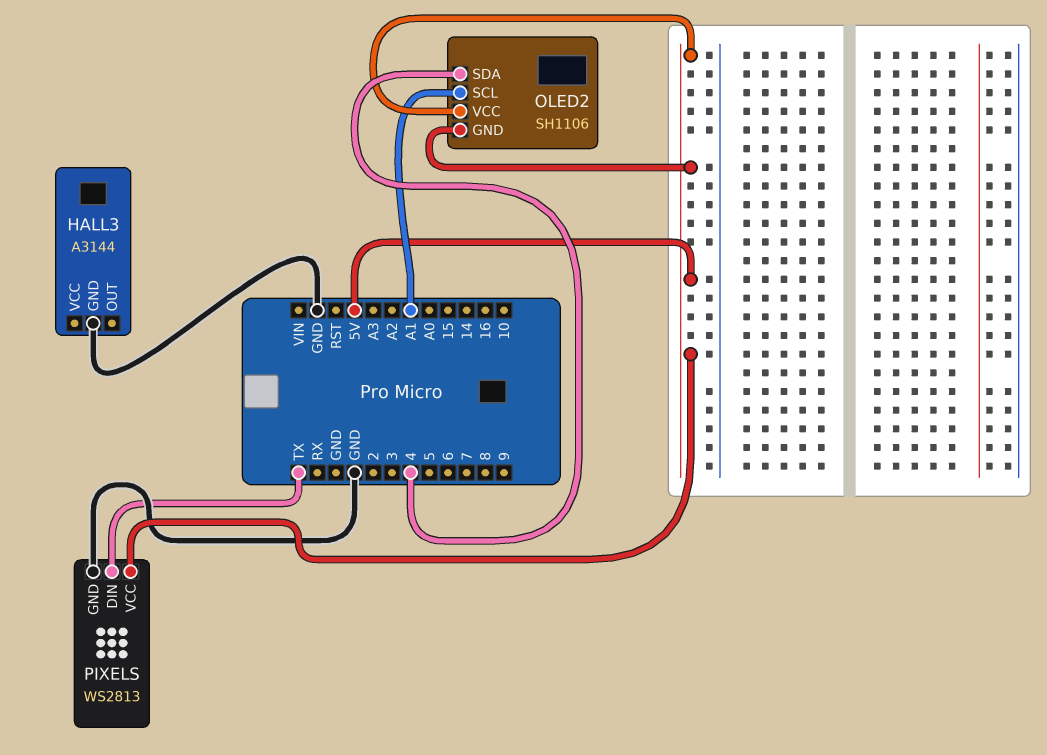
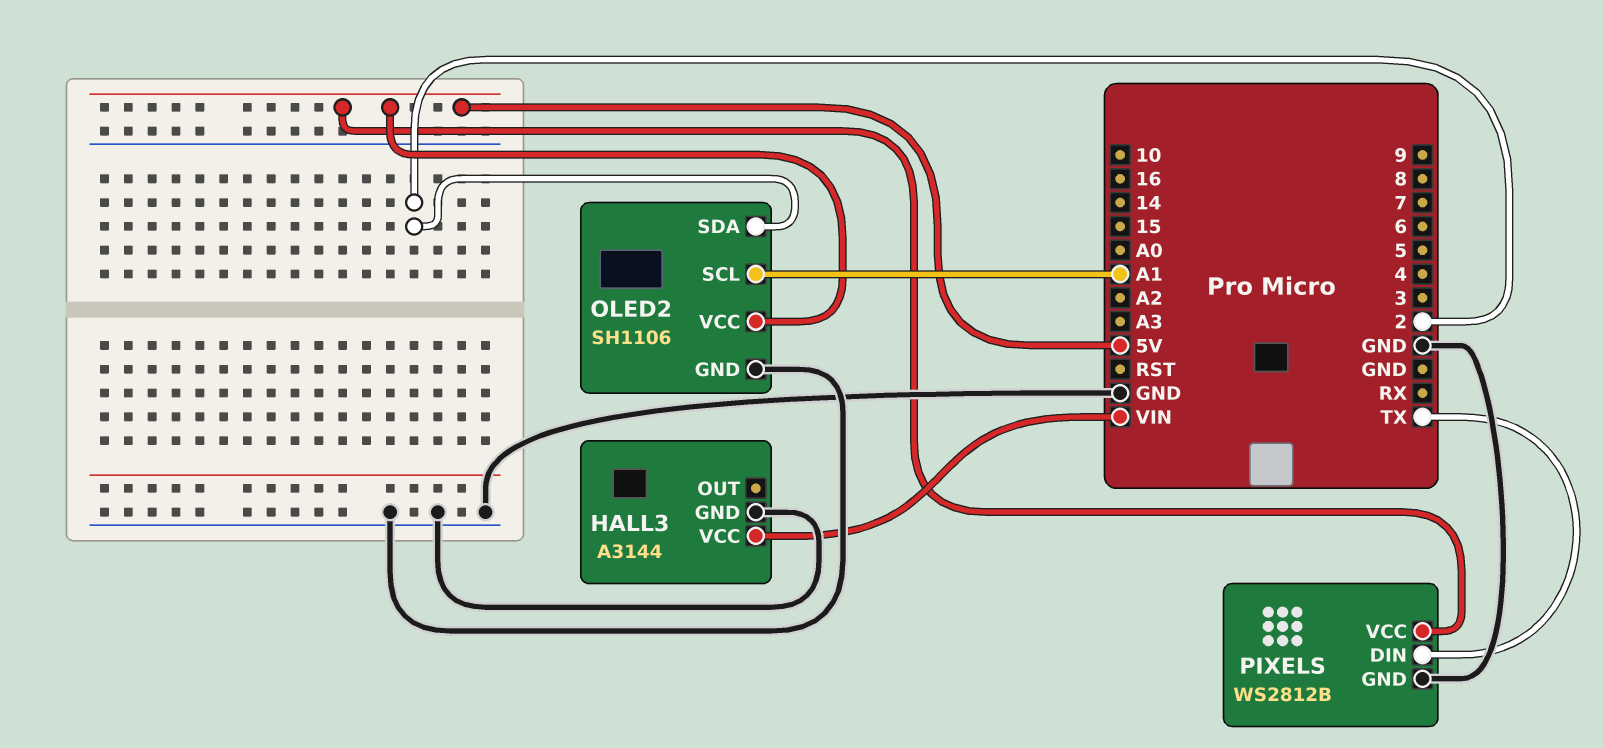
HALL3 pin VCC: none -> VIN
OLED2 pin GND: 5V -> GND
OLED2 pin SDA: 4 -> 2
PIXELS: WS2813 -> WS2812B

